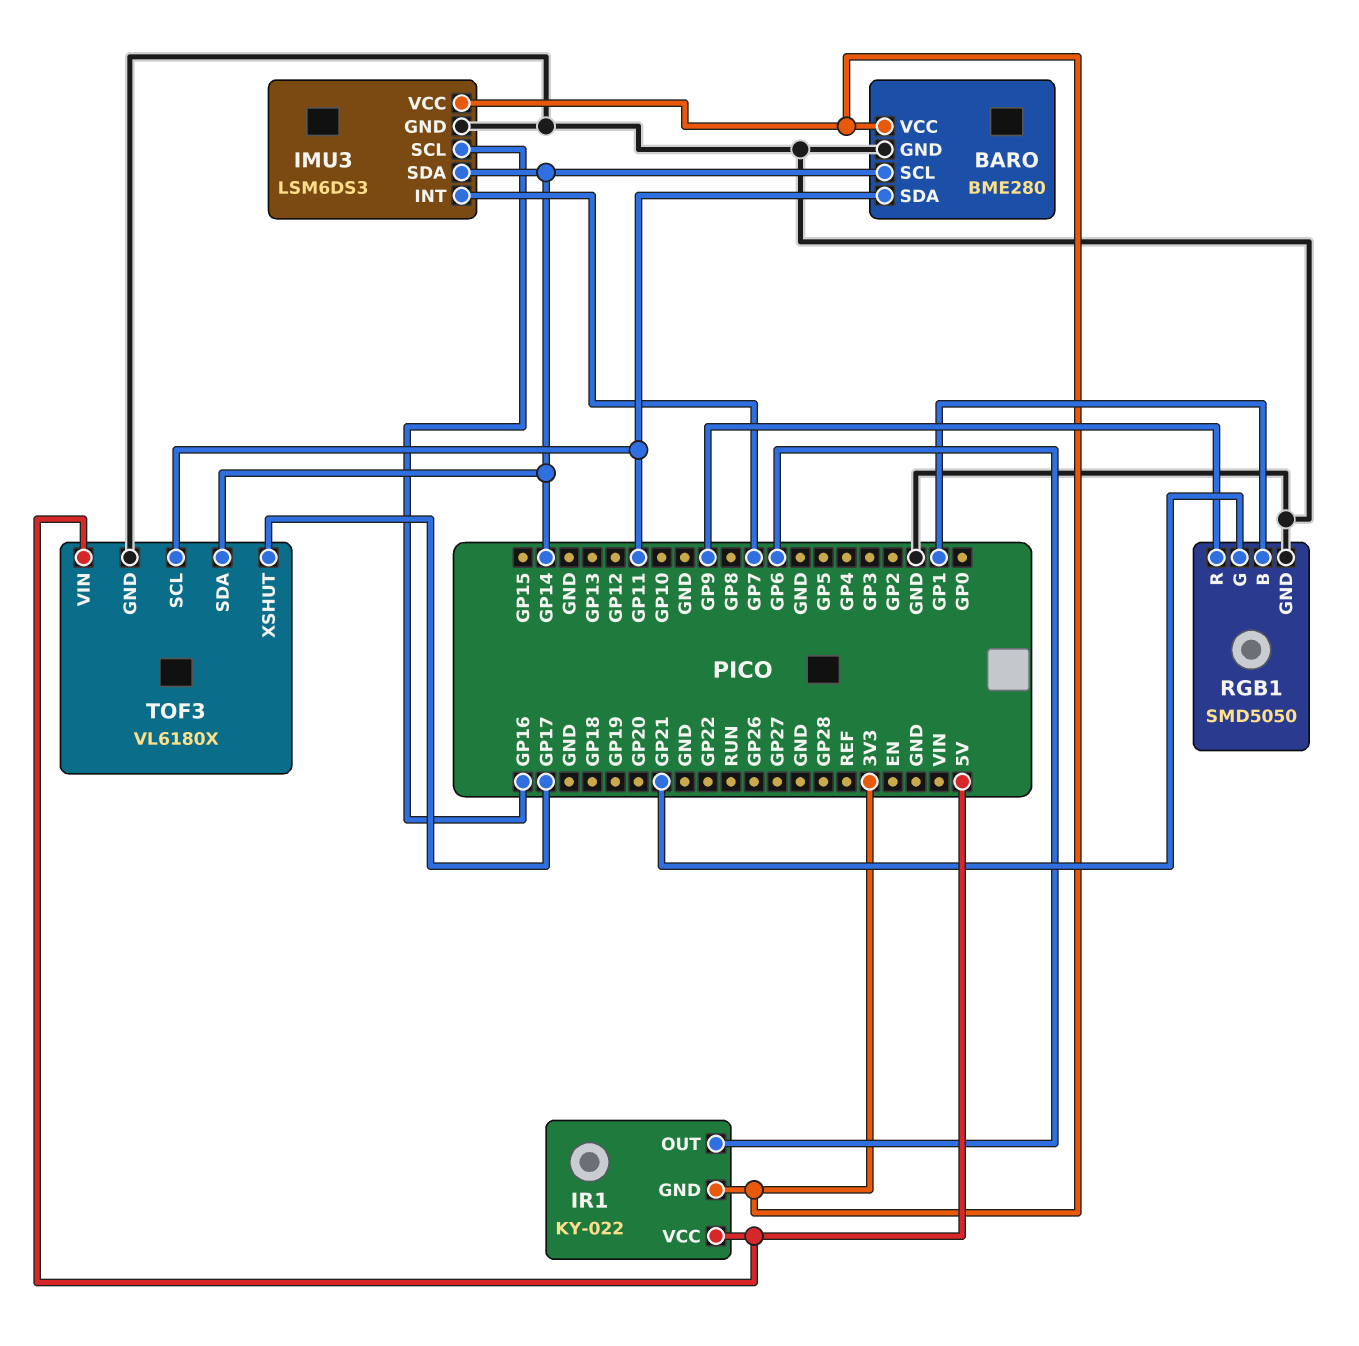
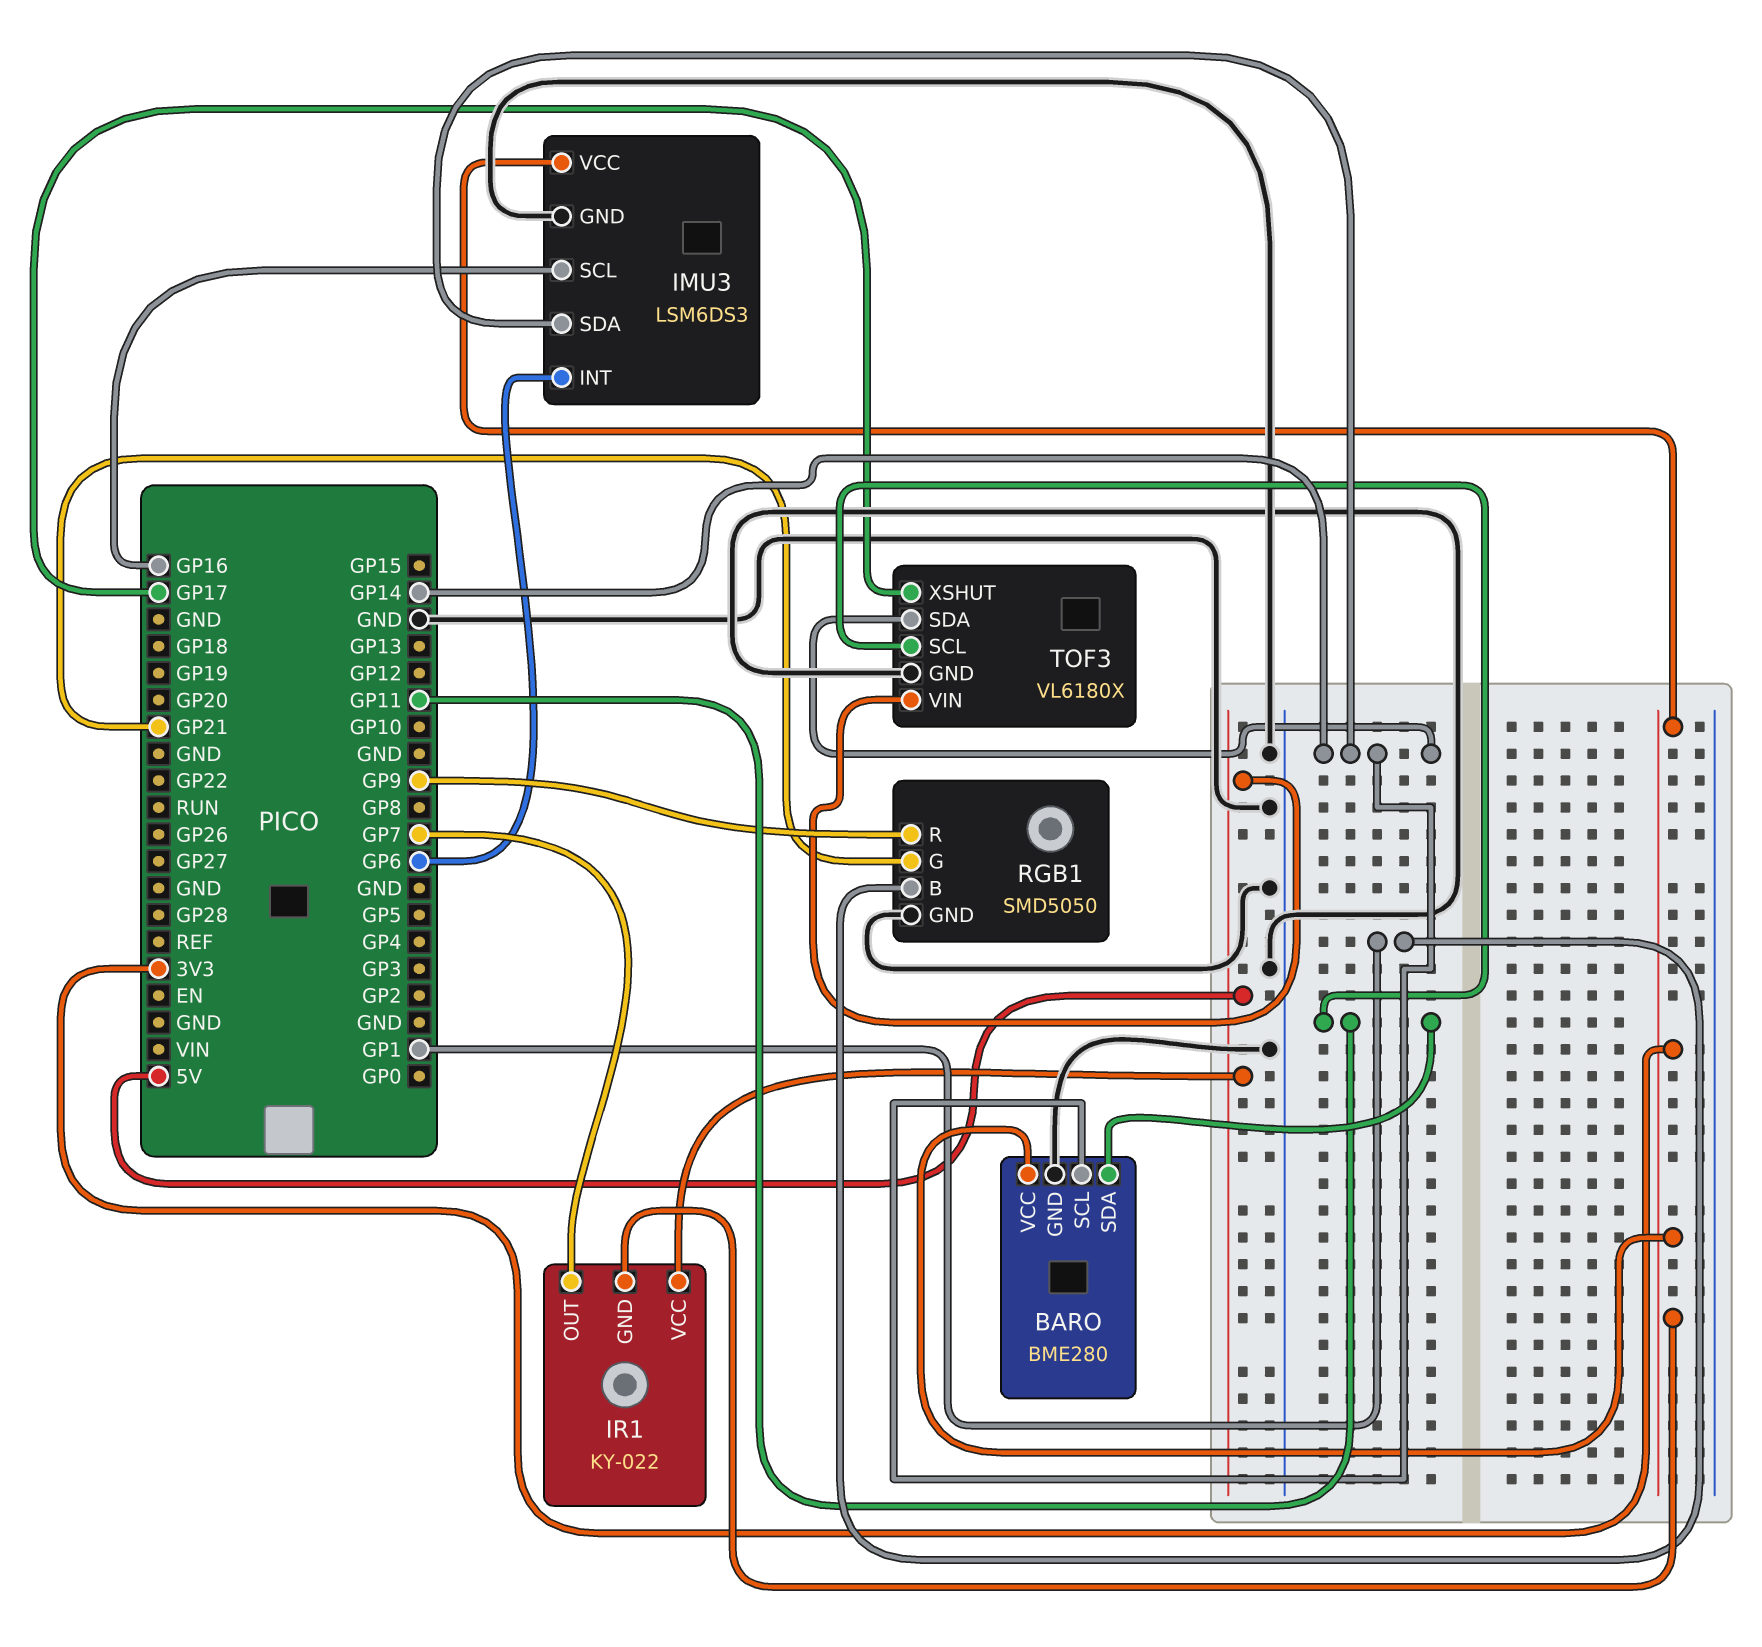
IMU3 pin INT: GP7 -> GP6
IR1 pin OUT: GP6 -> GP7

